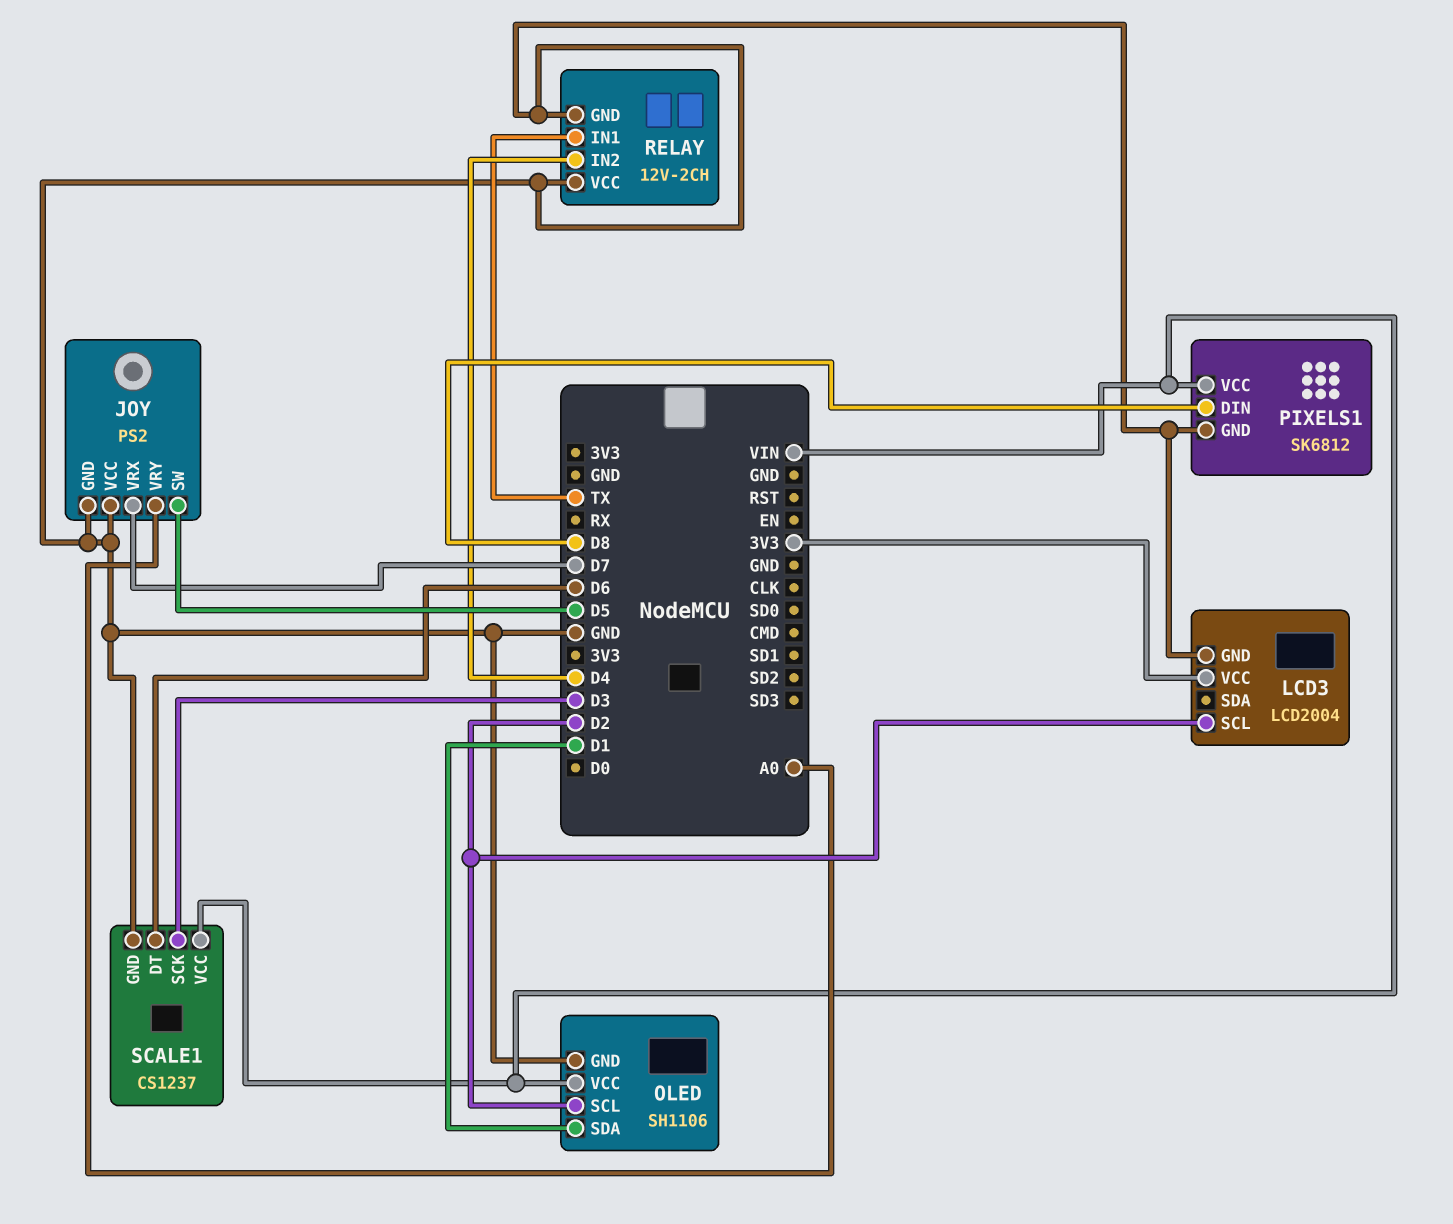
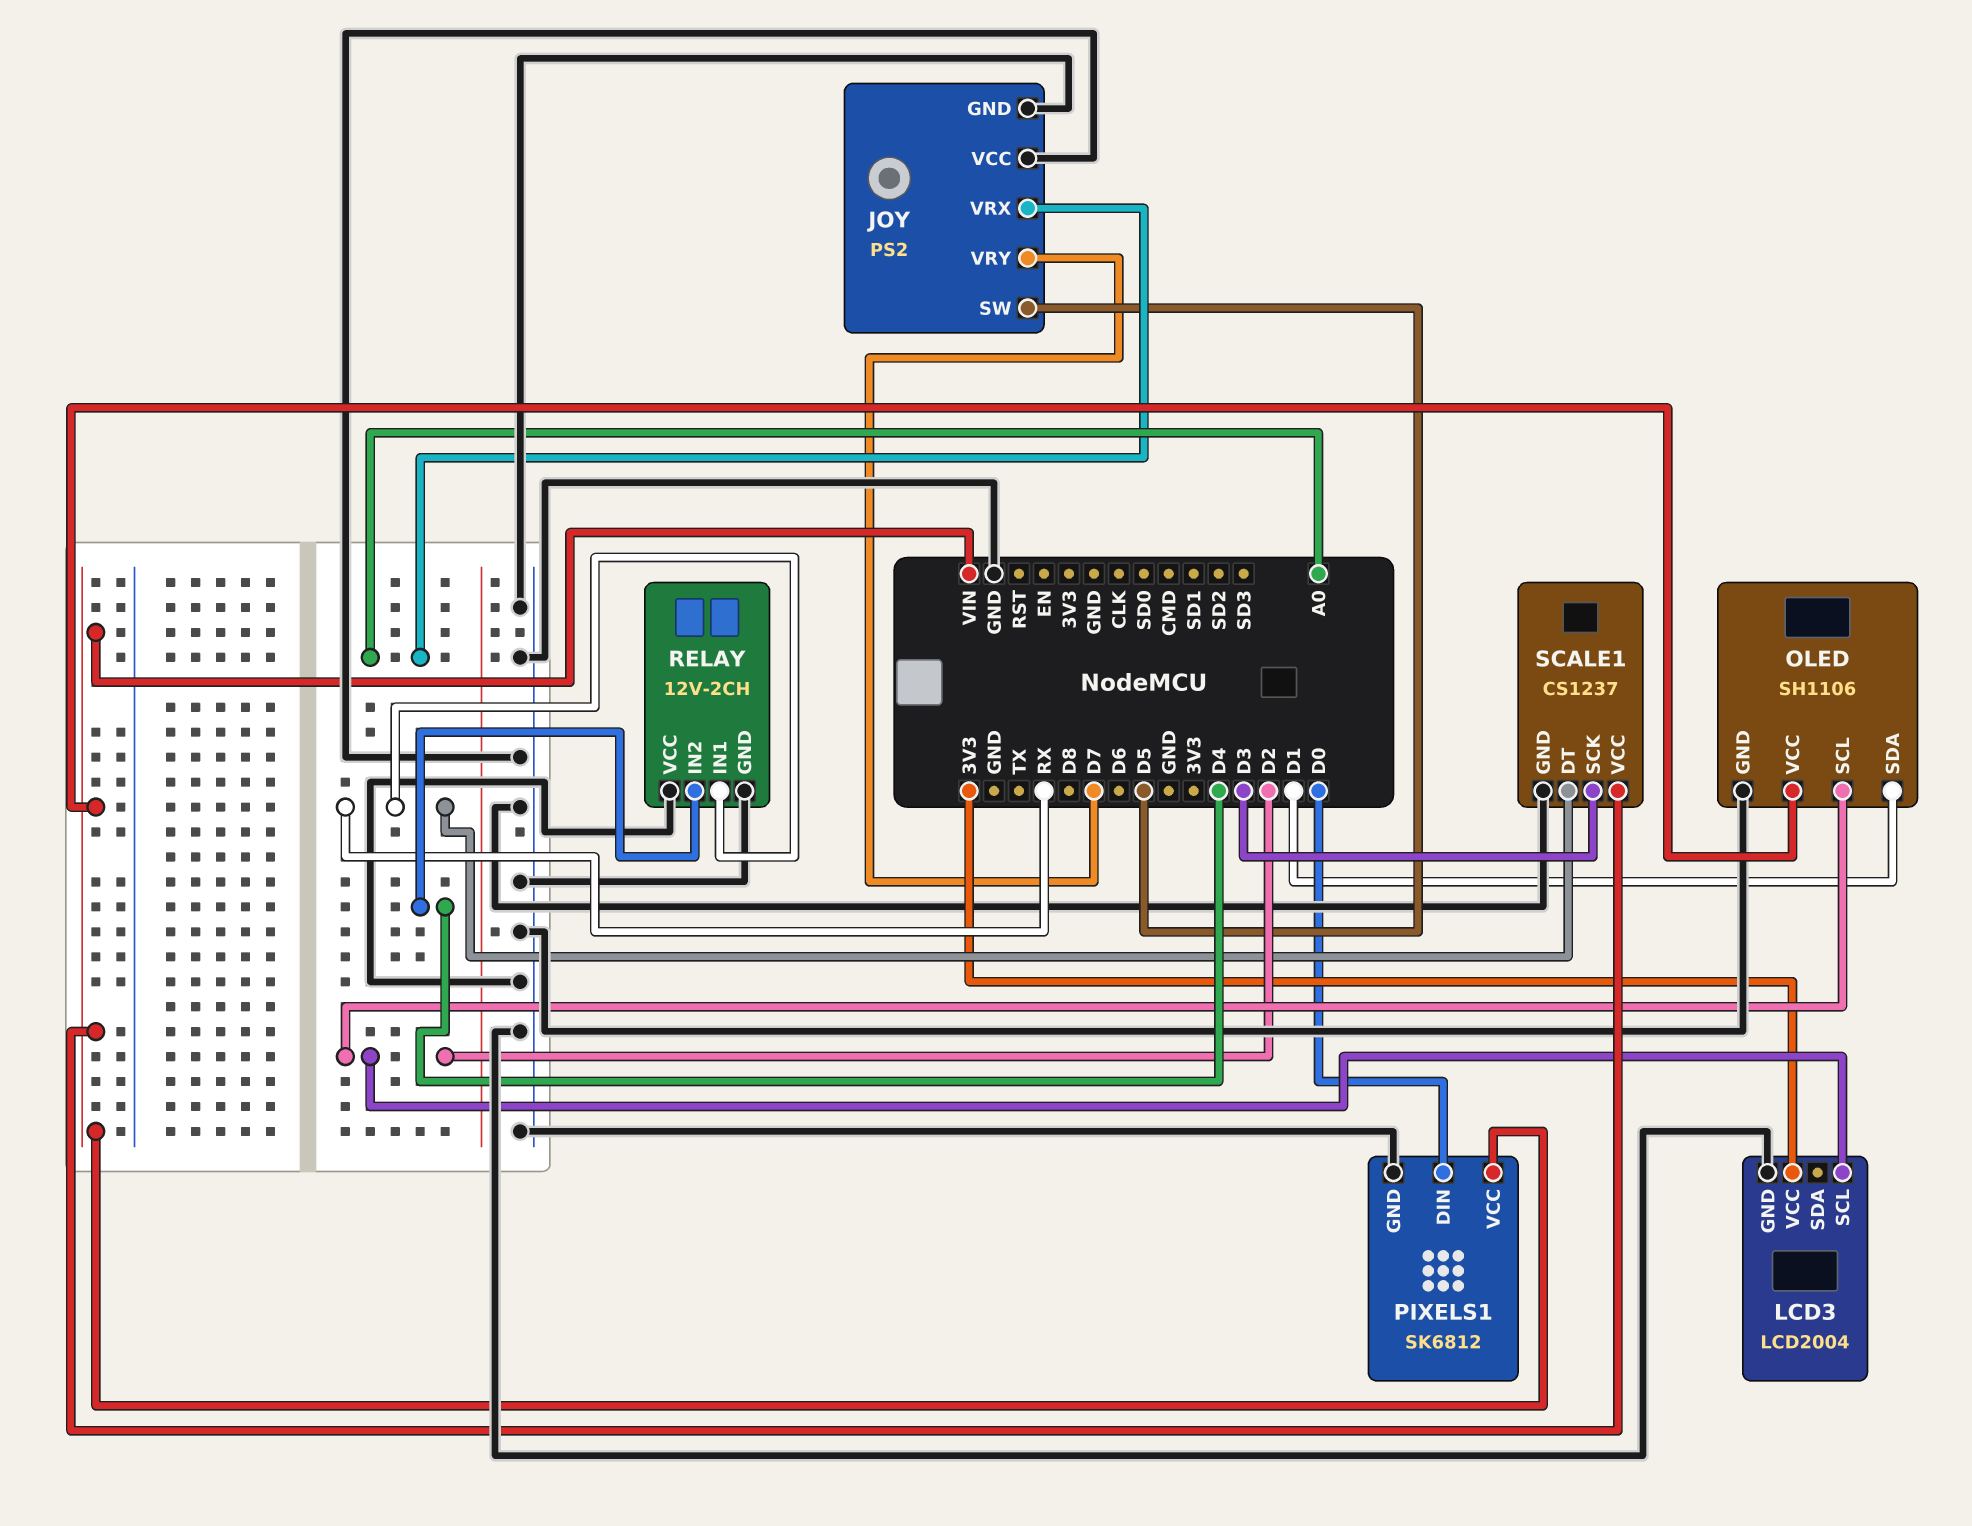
JOY pin VRX: D7 -> A0
JOY pin VRY: A0 -> D7
PIXELS1 pin DIN: D8 -> D0
RELAY pin IN1: TX -> RX
SCALE1 pin DT: D6 -> RX

